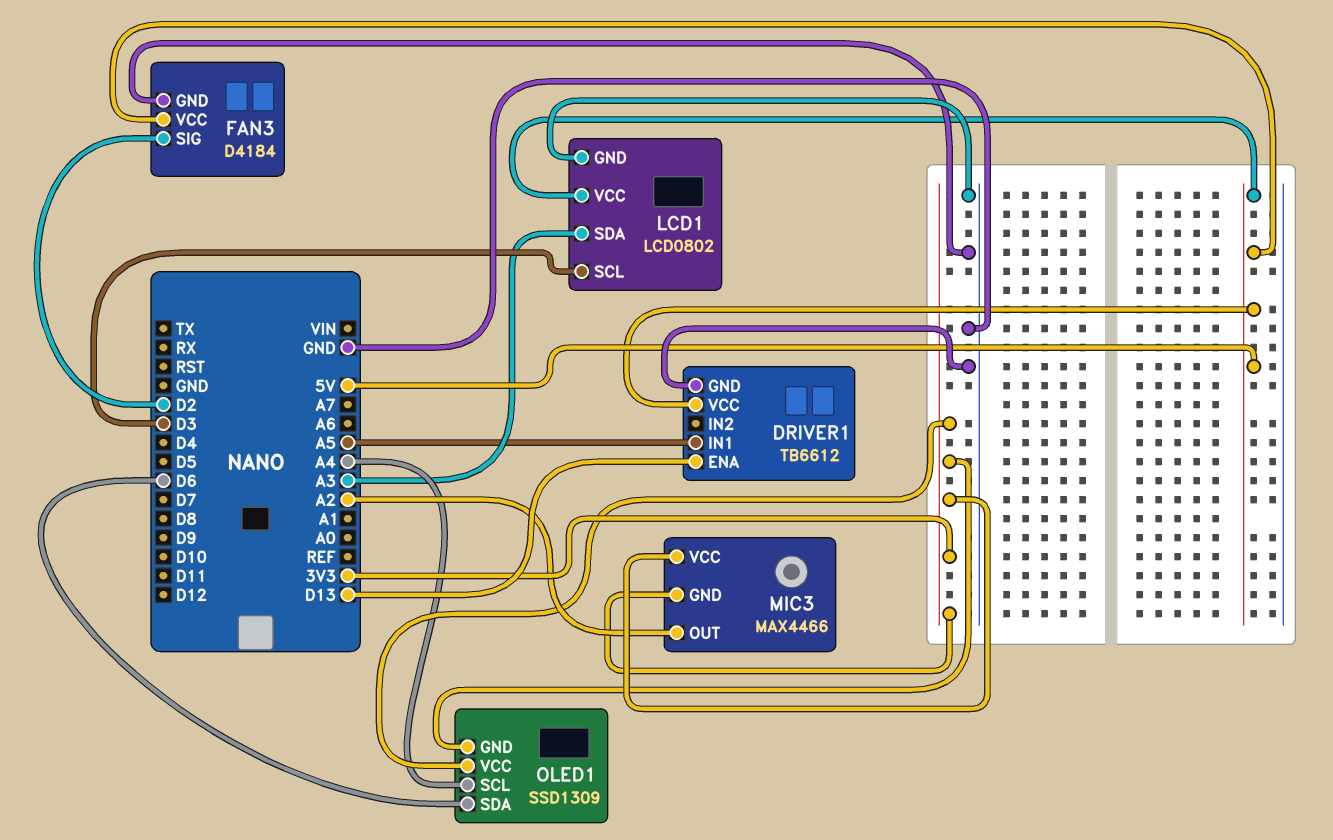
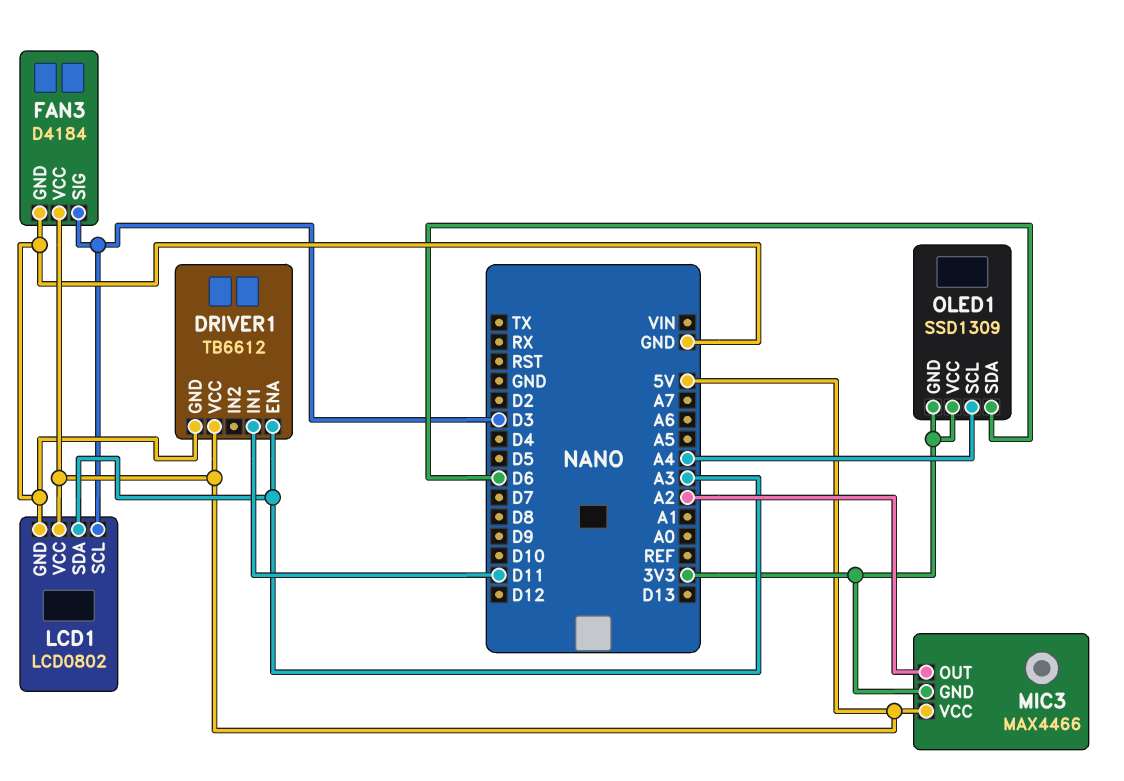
DRIVER1 pin ENA: D13 -> A3
DRIVER1 pin IN1: A5 -> D11
FAN3 pin SIG: D2 -> D3
MIC3 pin VCC: 3V3 -> 5V

